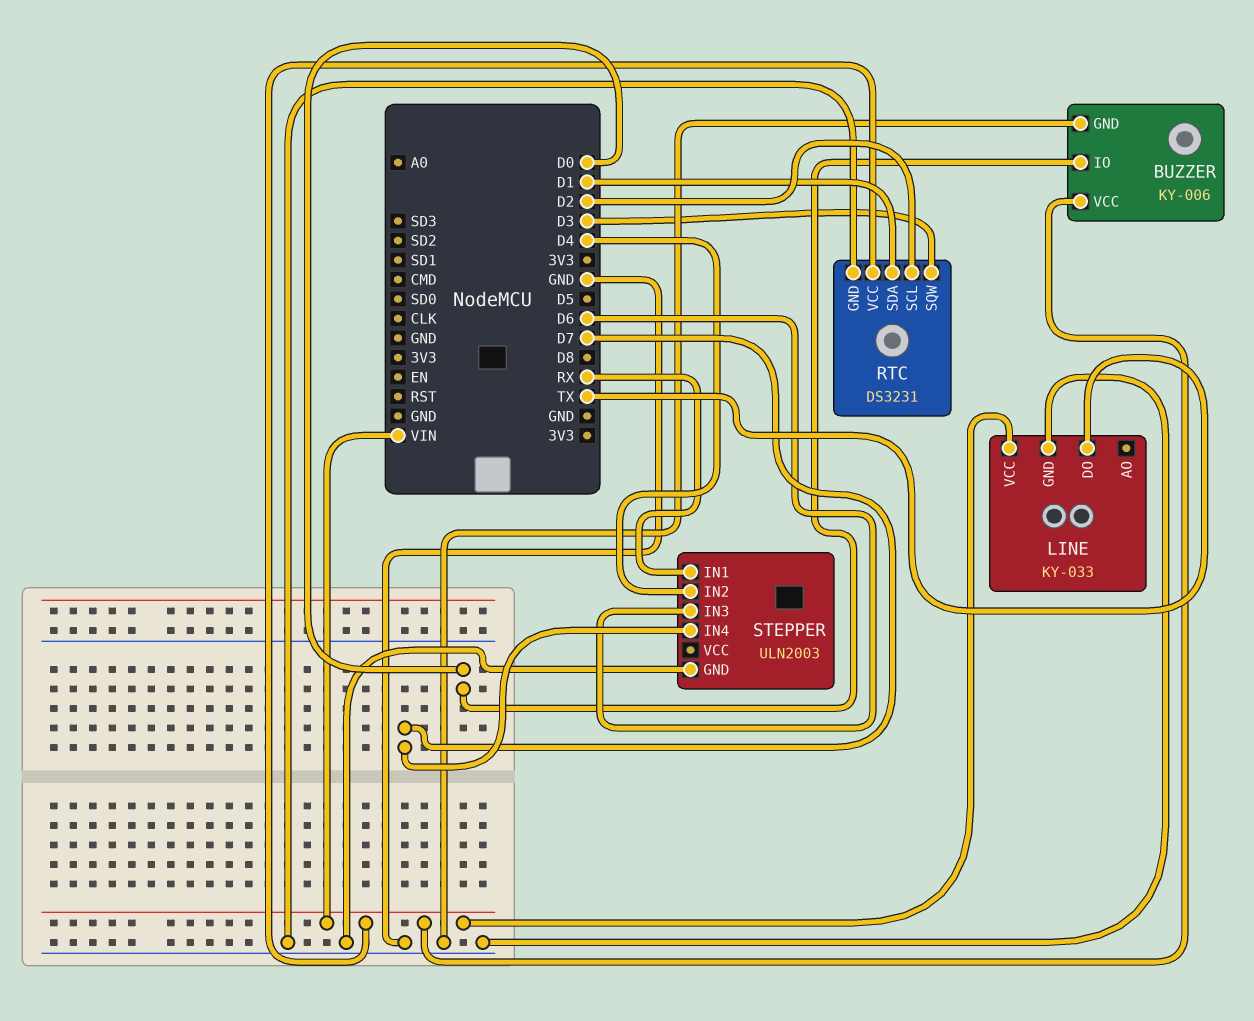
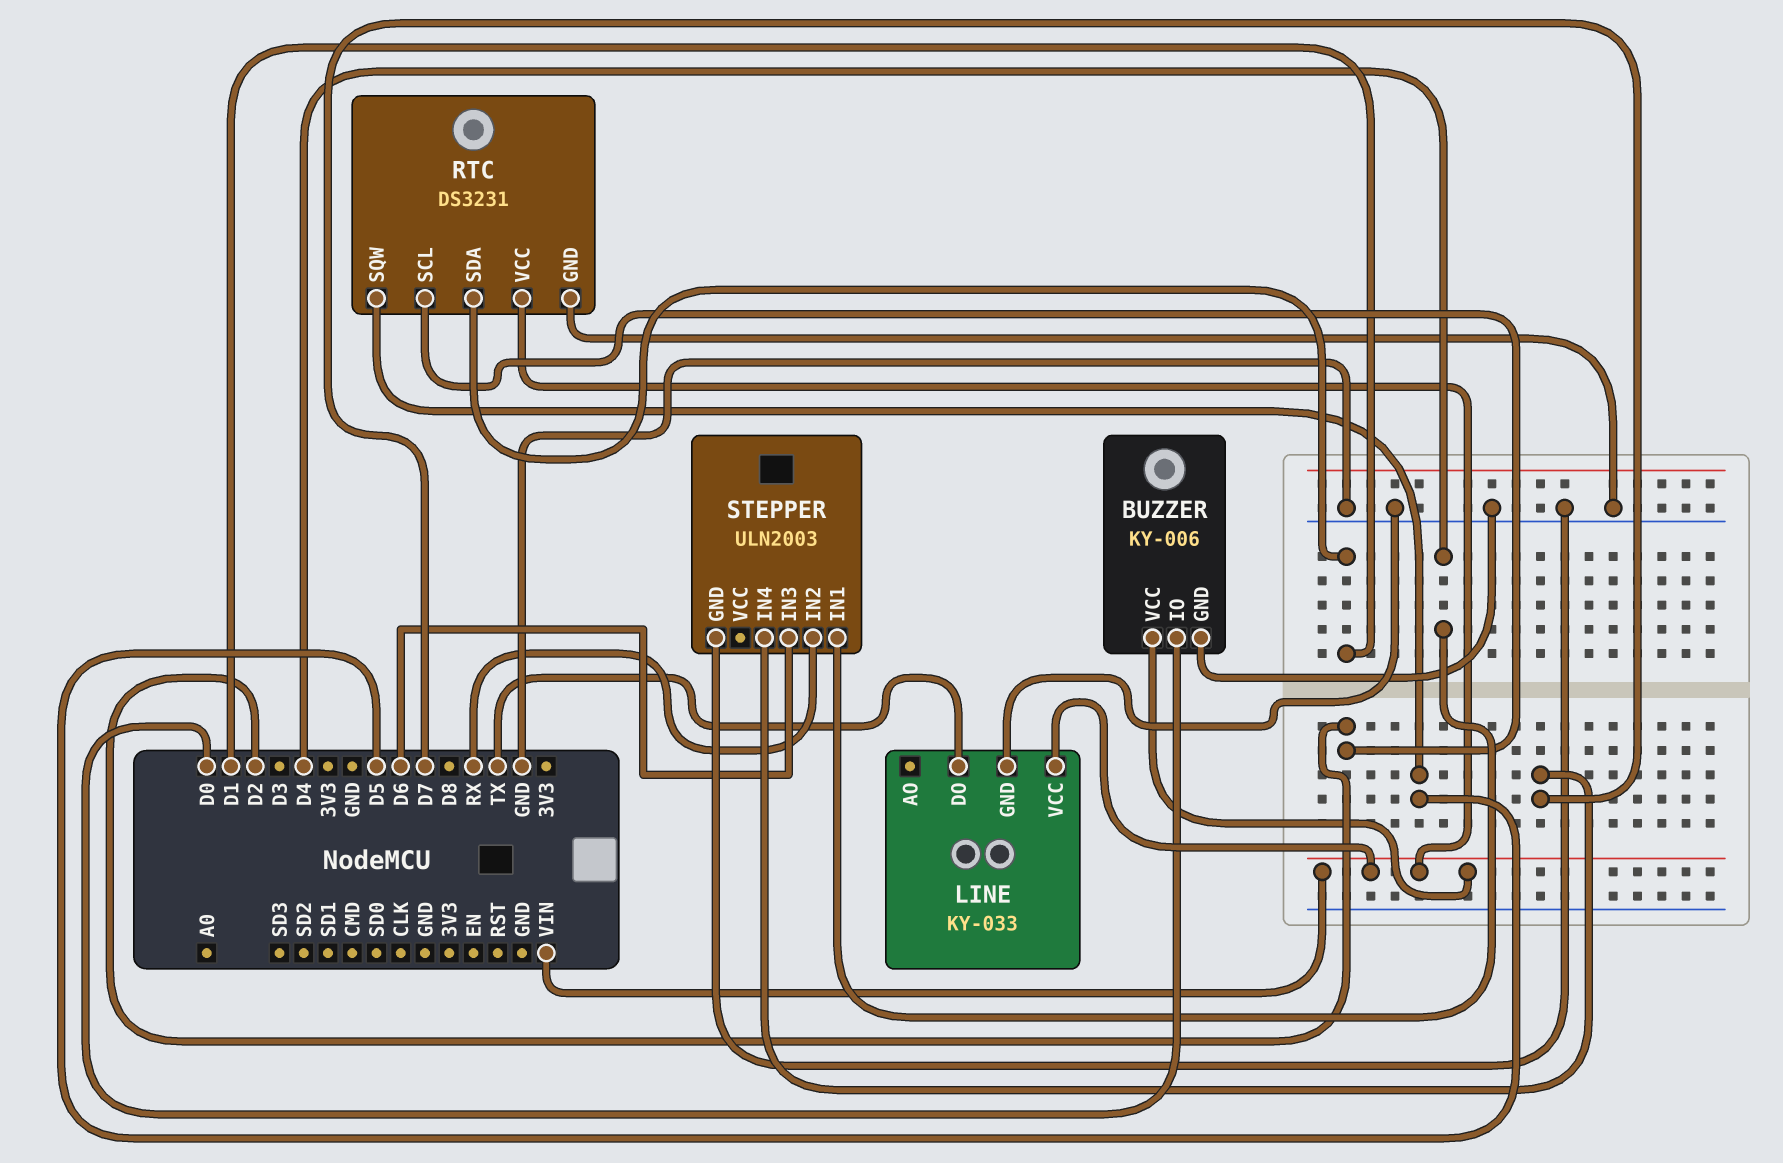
RTC pin SQW: D3 -> D5
STEPPER pin IN1: RX -> D4
STEPPER pin IN2: D4 -> RX

